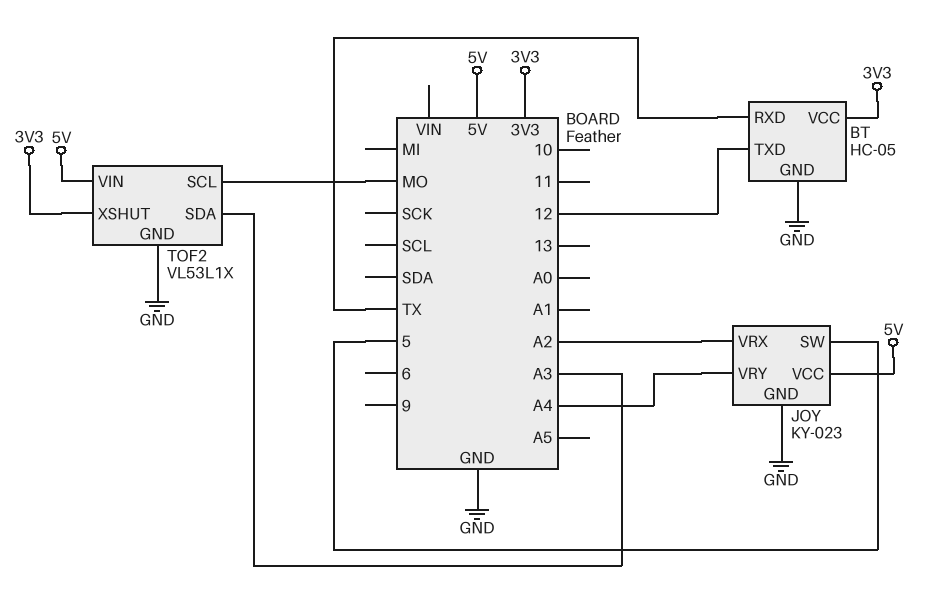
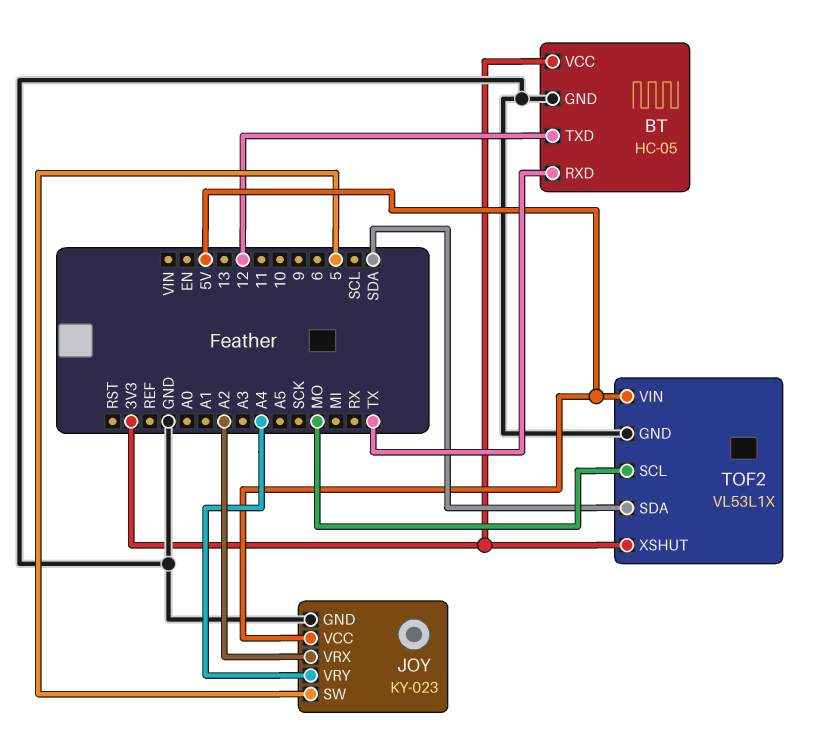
TOF2 pin SDA: A3 -> SDA

